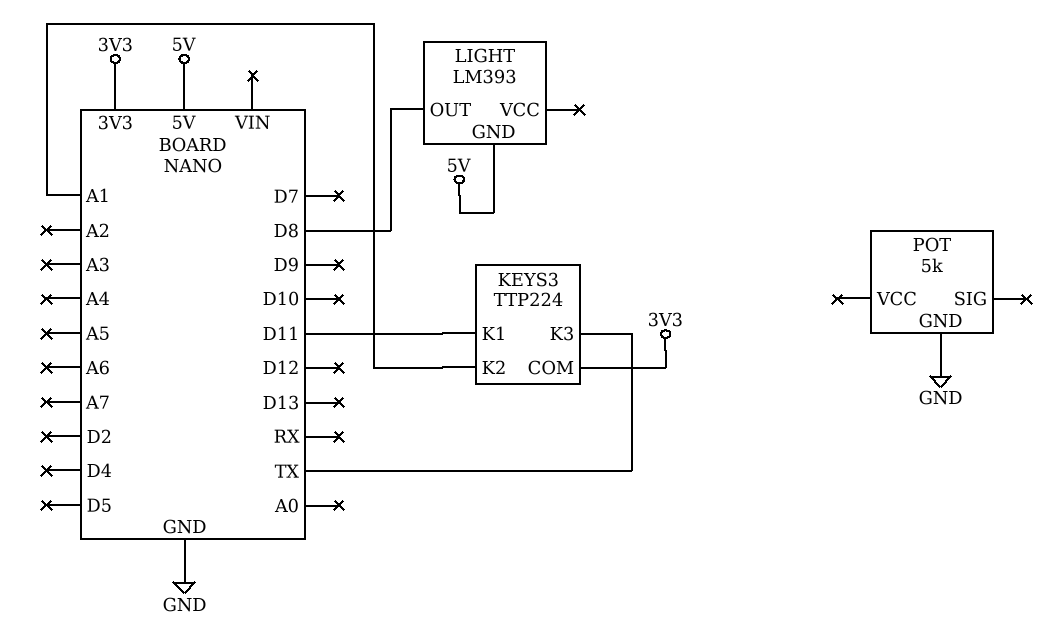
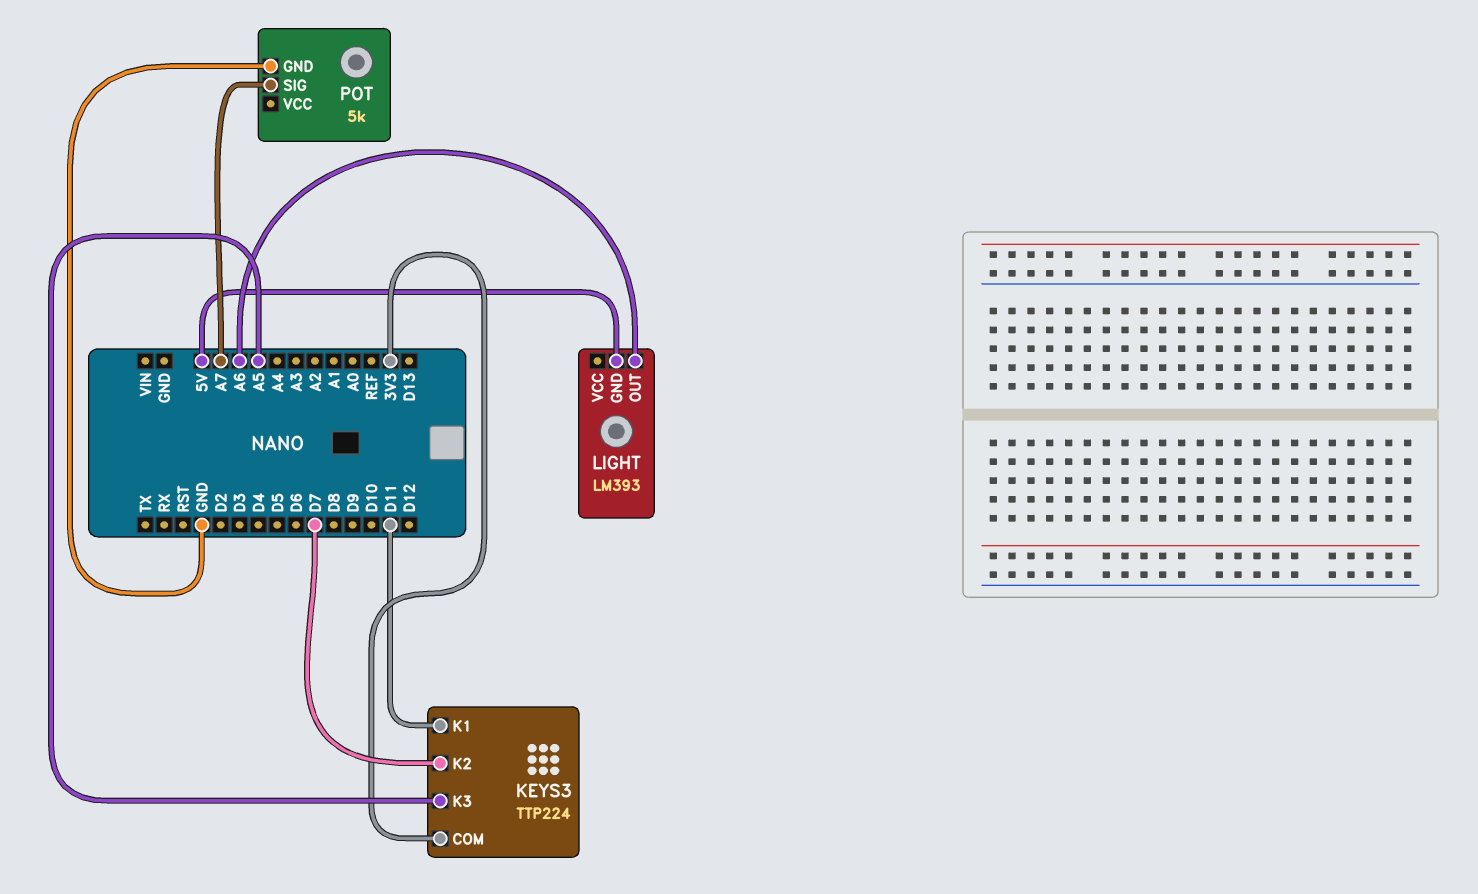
KEYS3 pin K2: A1 -> D7
KEYS3 pin K3: TX -> A5
LIGHT pin OUT: D8 -> A6
POT pin SIG: none -> A7

